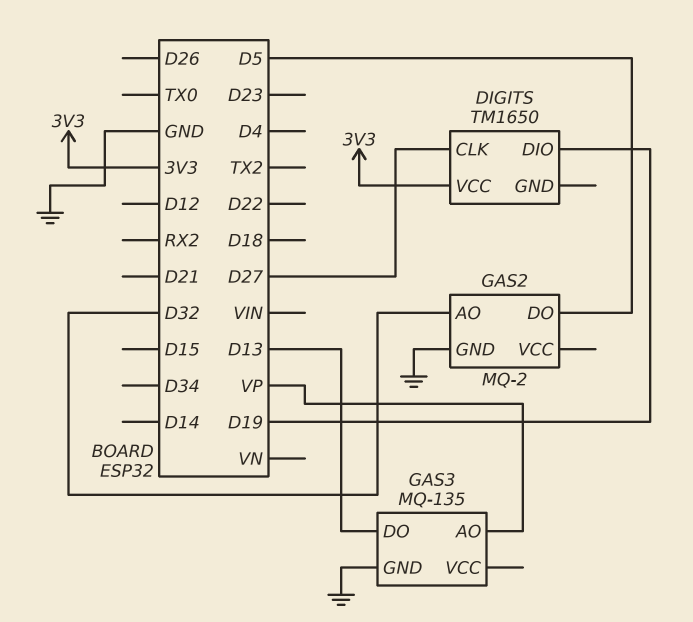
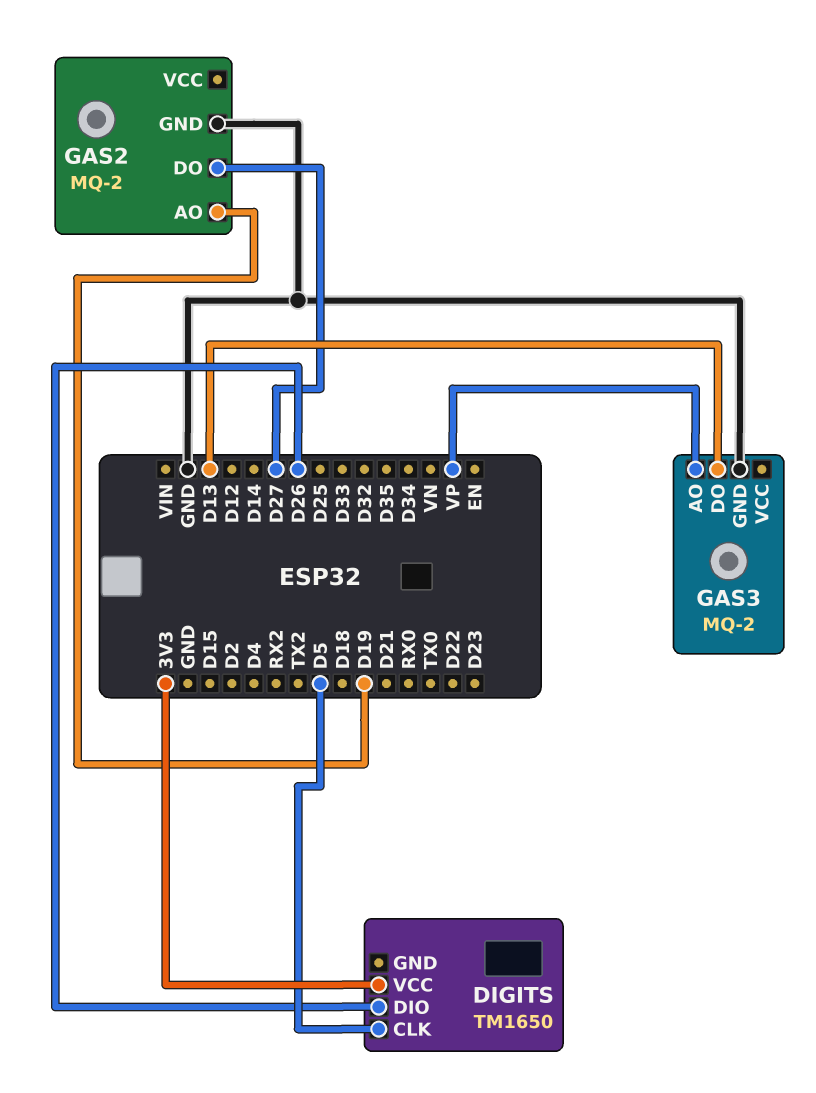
DIGITS pin CLK: D27 -> D5
DIGITS pin DIO: D19 -> D26
GAS2 pin AO: D32 -> D19
GAS2 pin DO: D5 -> D27
GAS3: MQ-135 -> MQ-2

